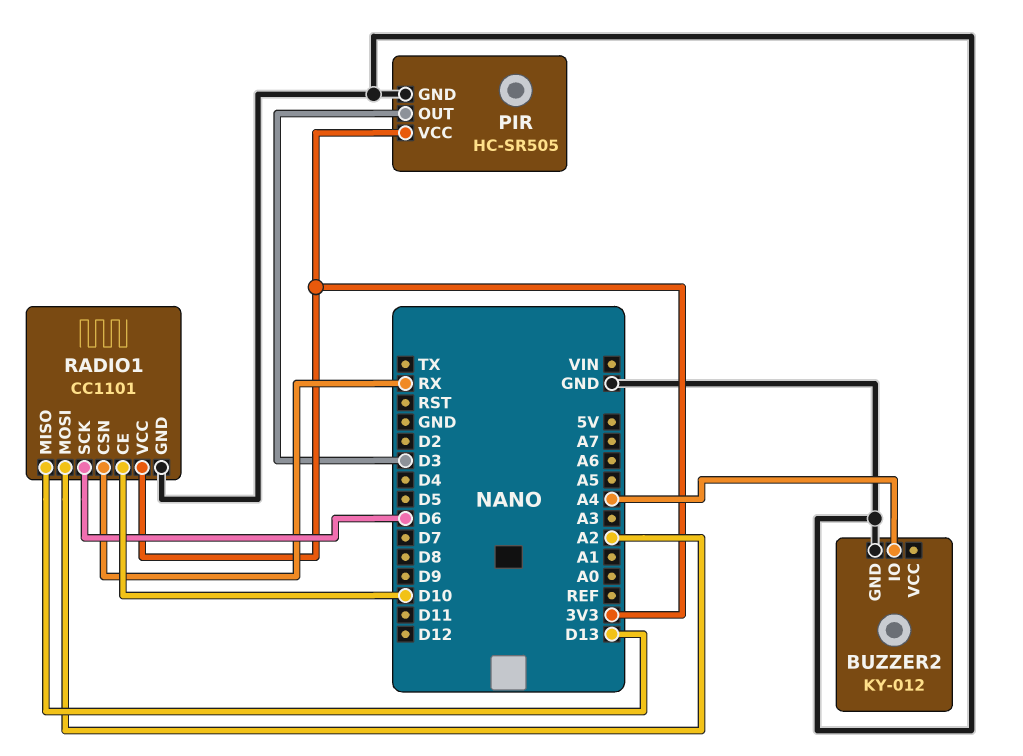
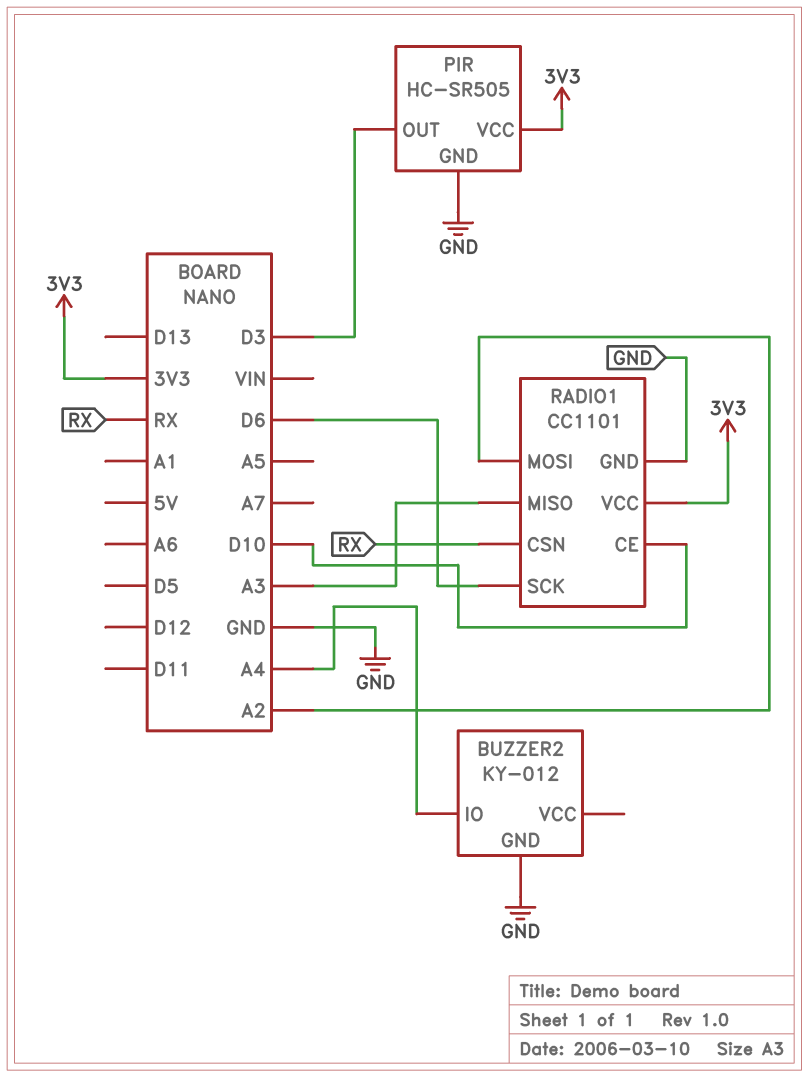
RADIO1 pin MISO: D13 -> A3

